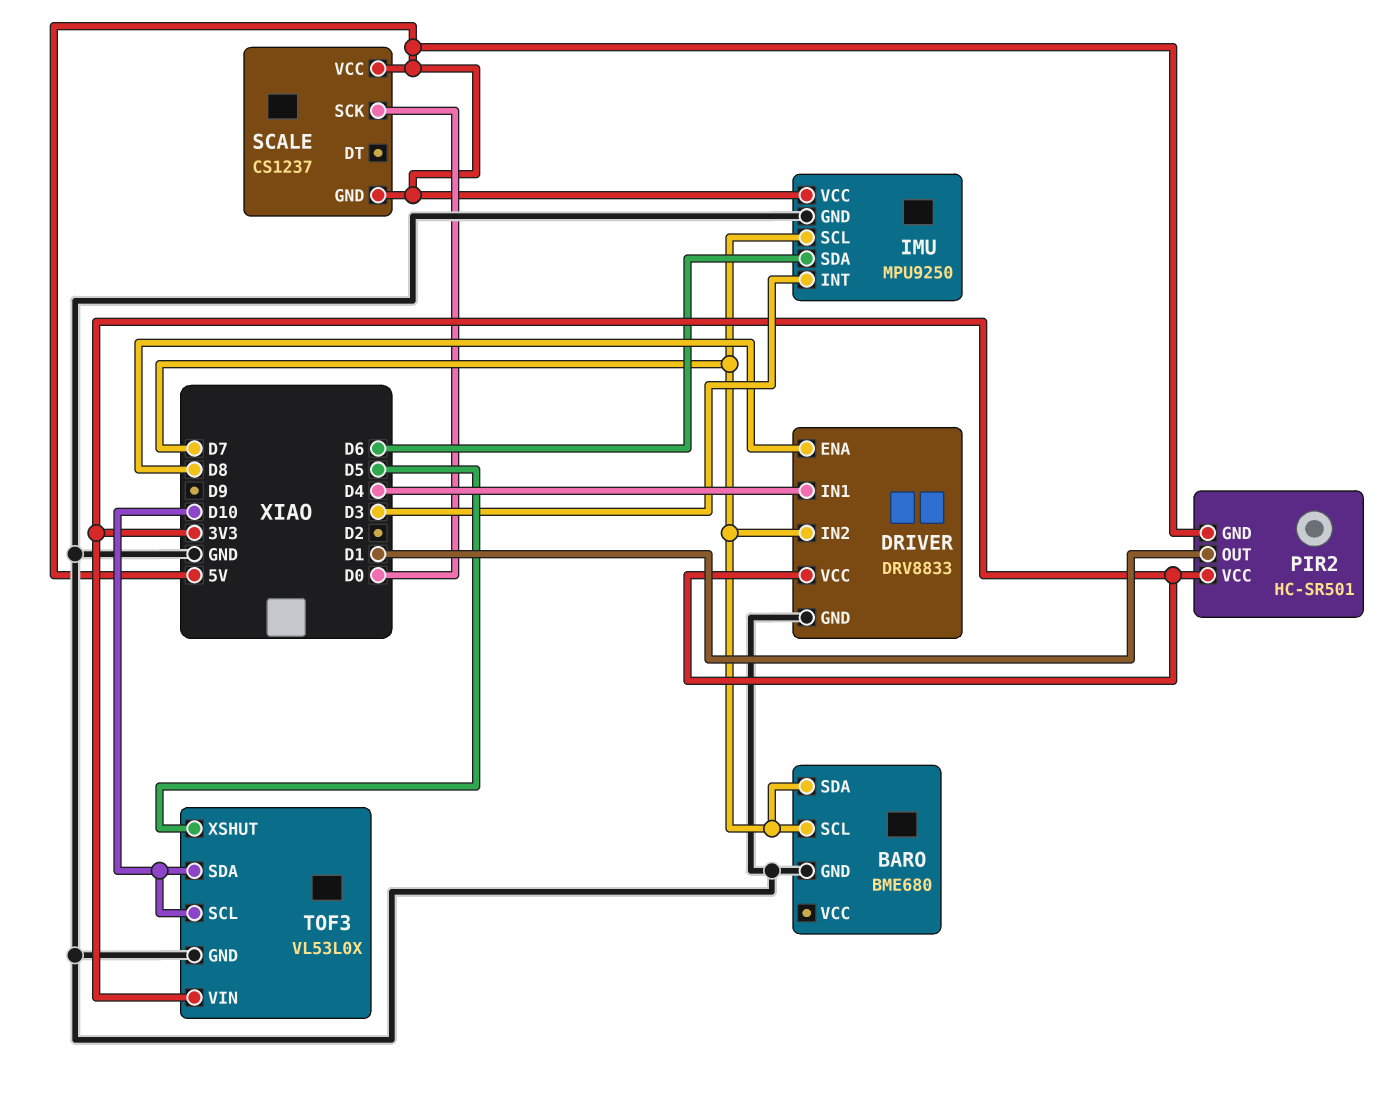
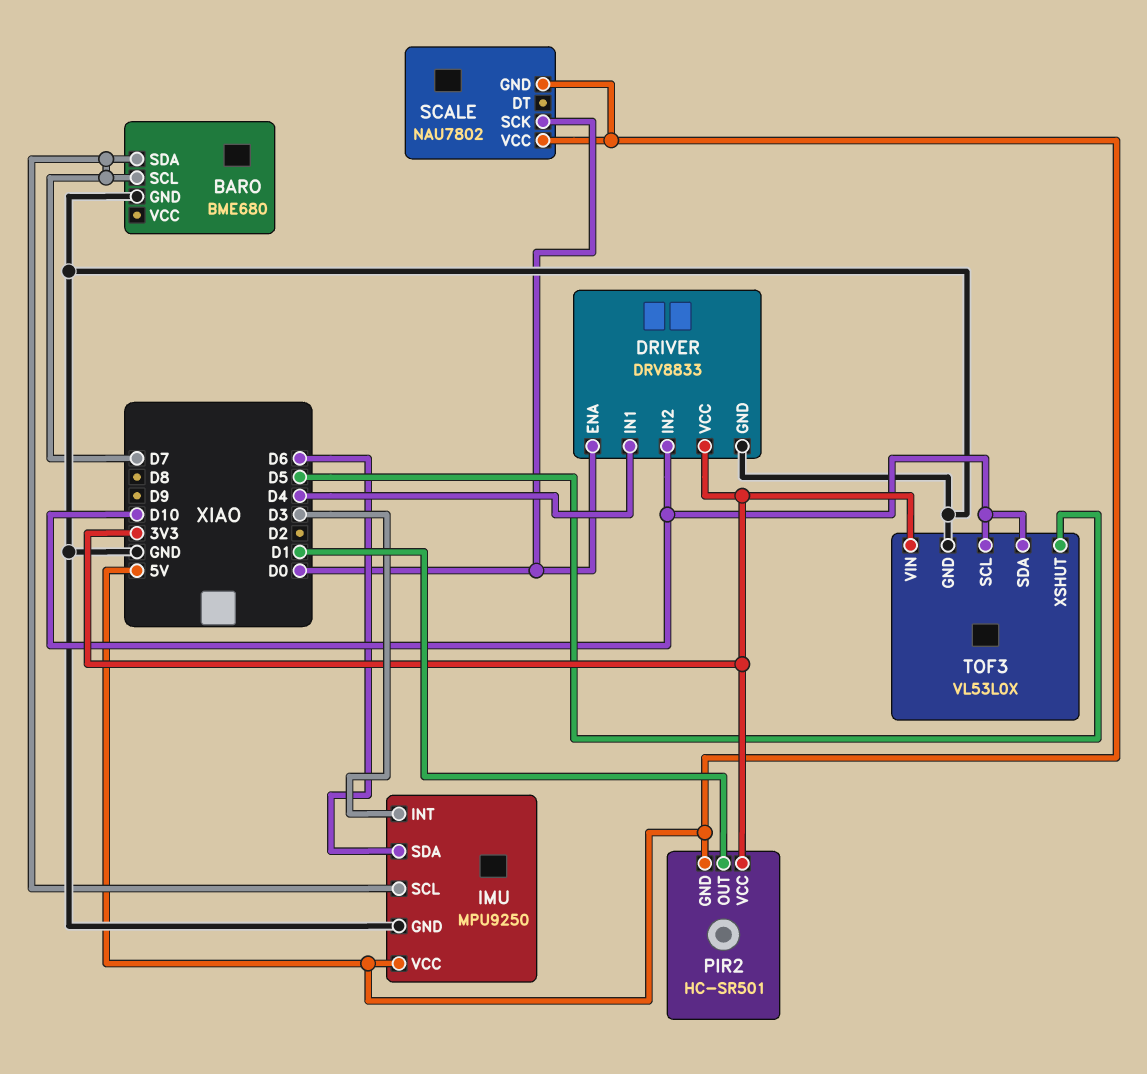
DRIVER pin ENA: D8 -> D0
DRIVER pin IN2: D7 -> D10
SCALE: CS1237 -> NAU7802

